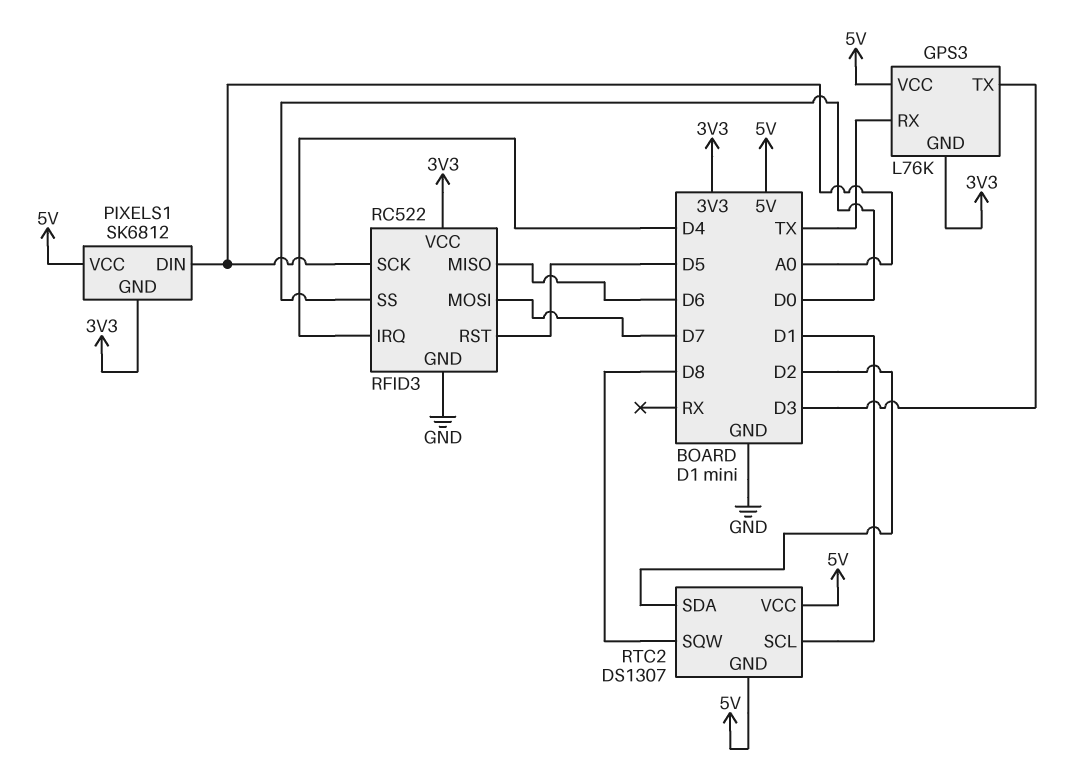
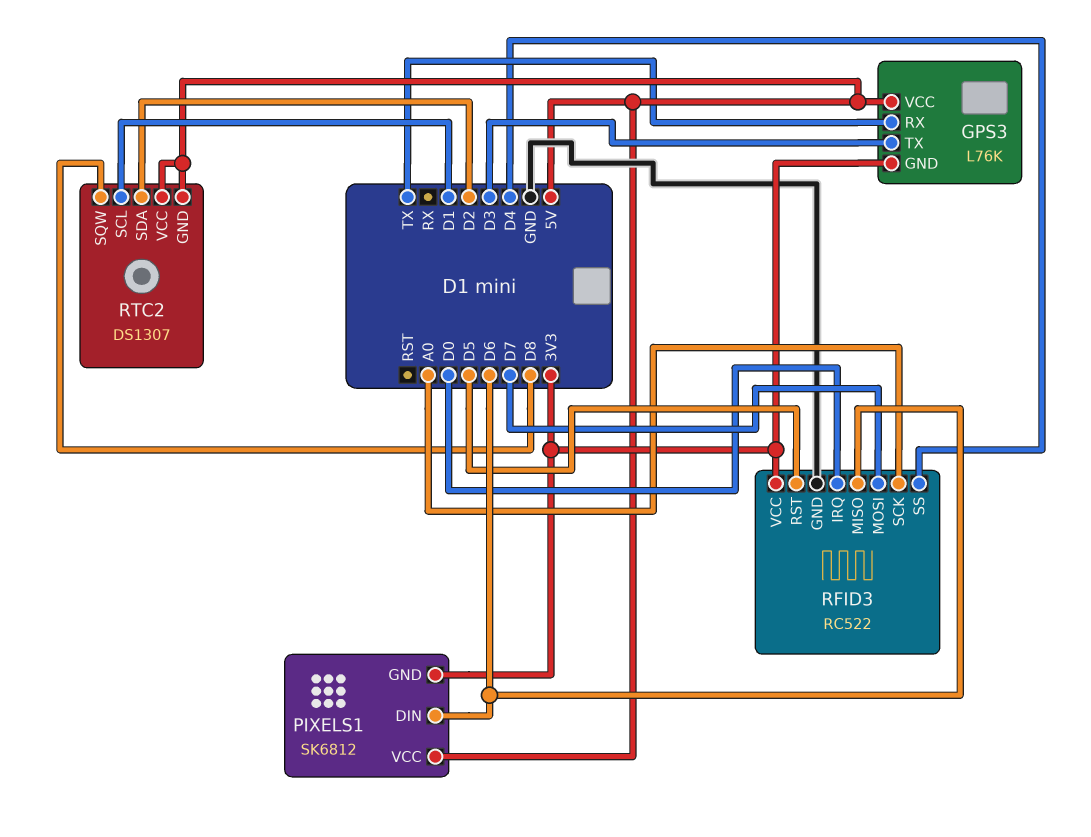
PIXELS1 pin DIN: A0 -> D6
RFID3 pin IRQ: D4 -> D0
RFID3 pin SS: D0 -> D4

